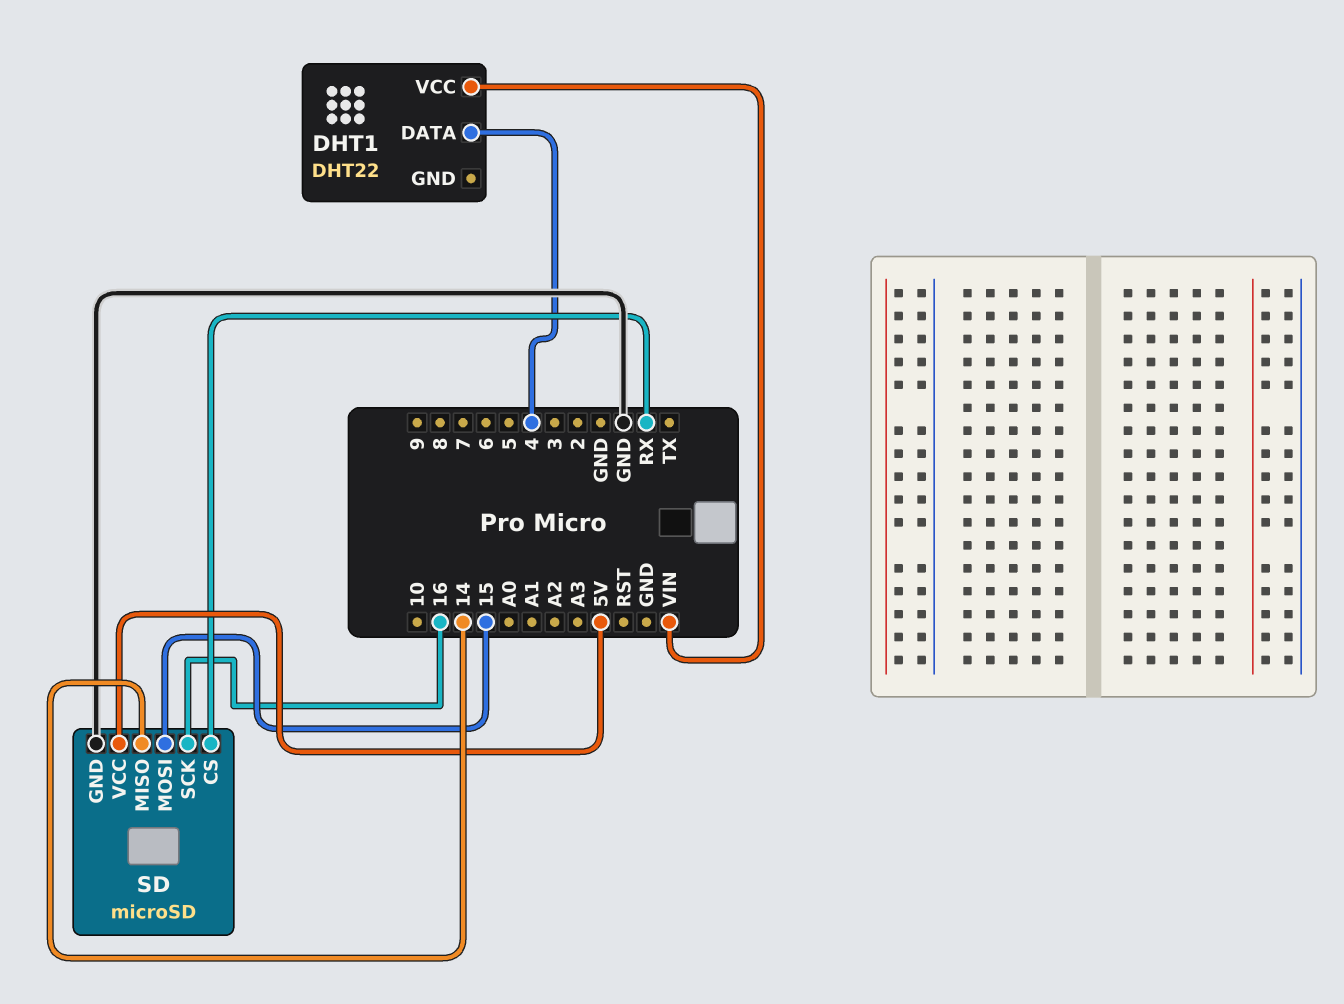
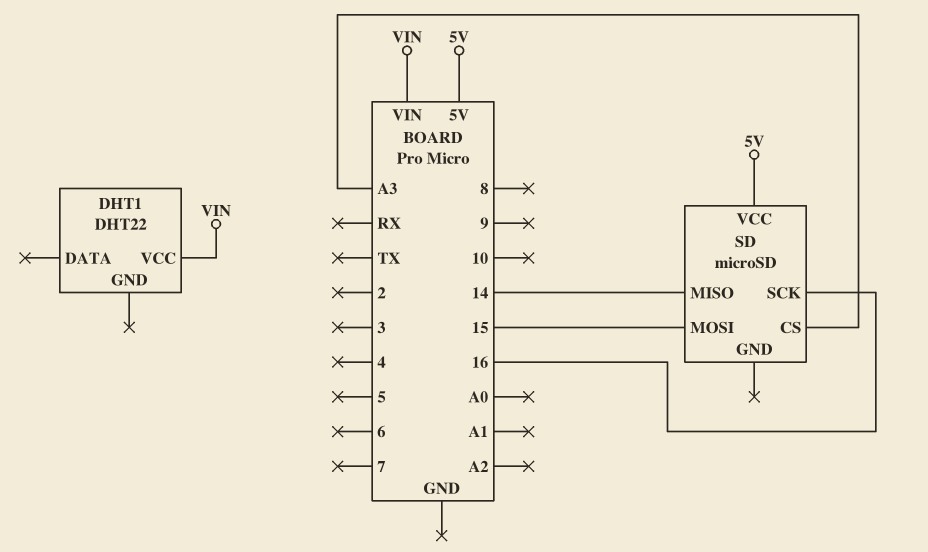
DHT1 pin DATA: 4 -> none
SD pin CS: RX -> A3
SD pin GND: GND -> none

